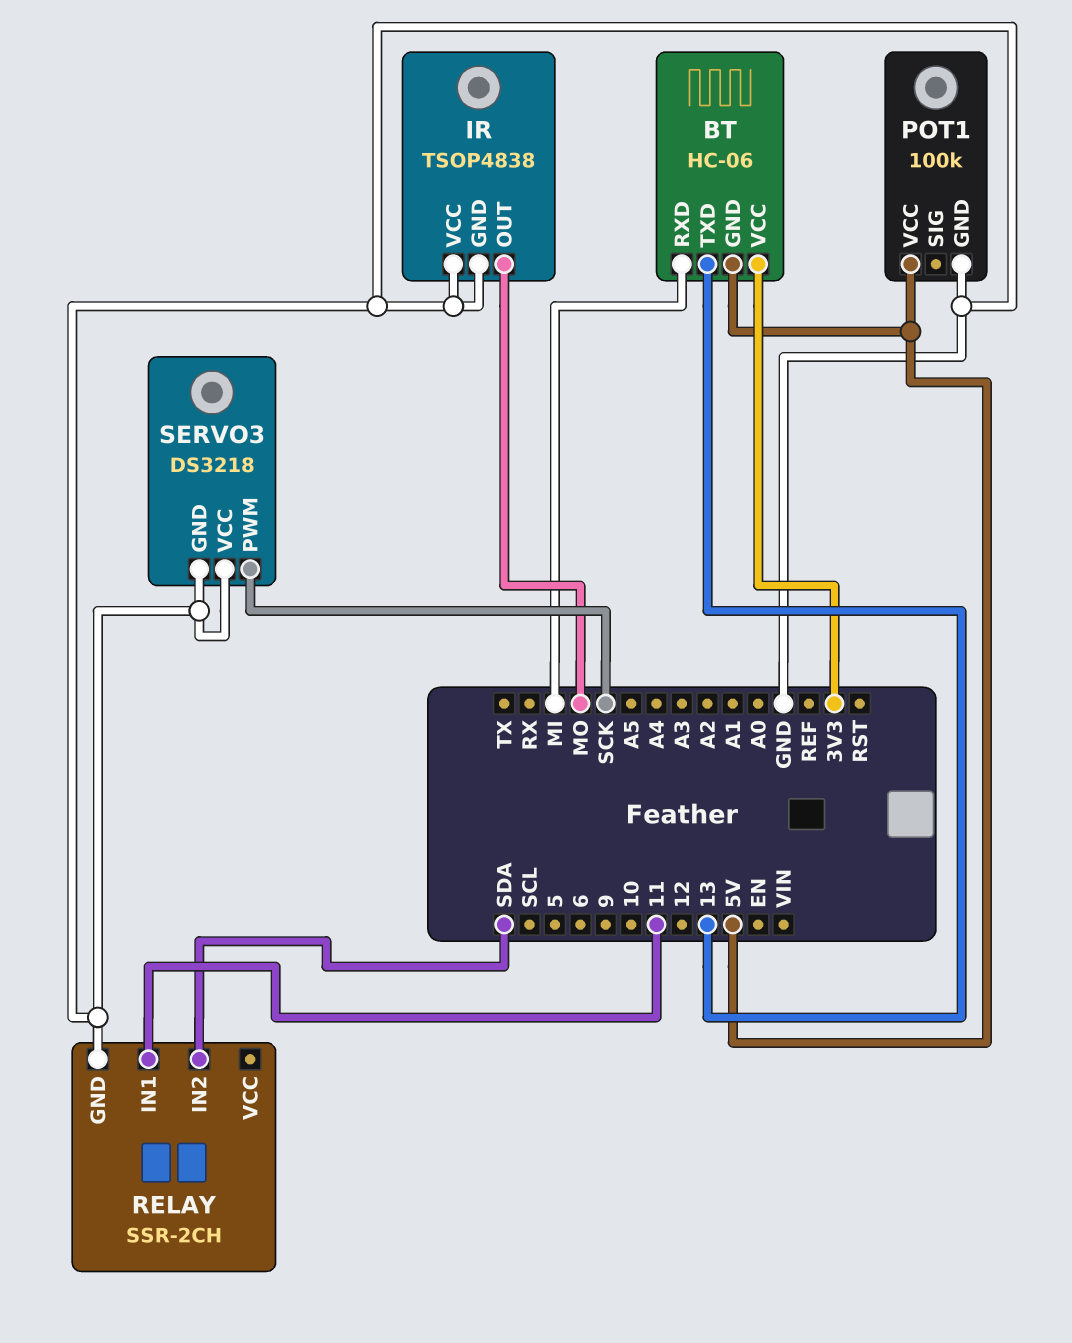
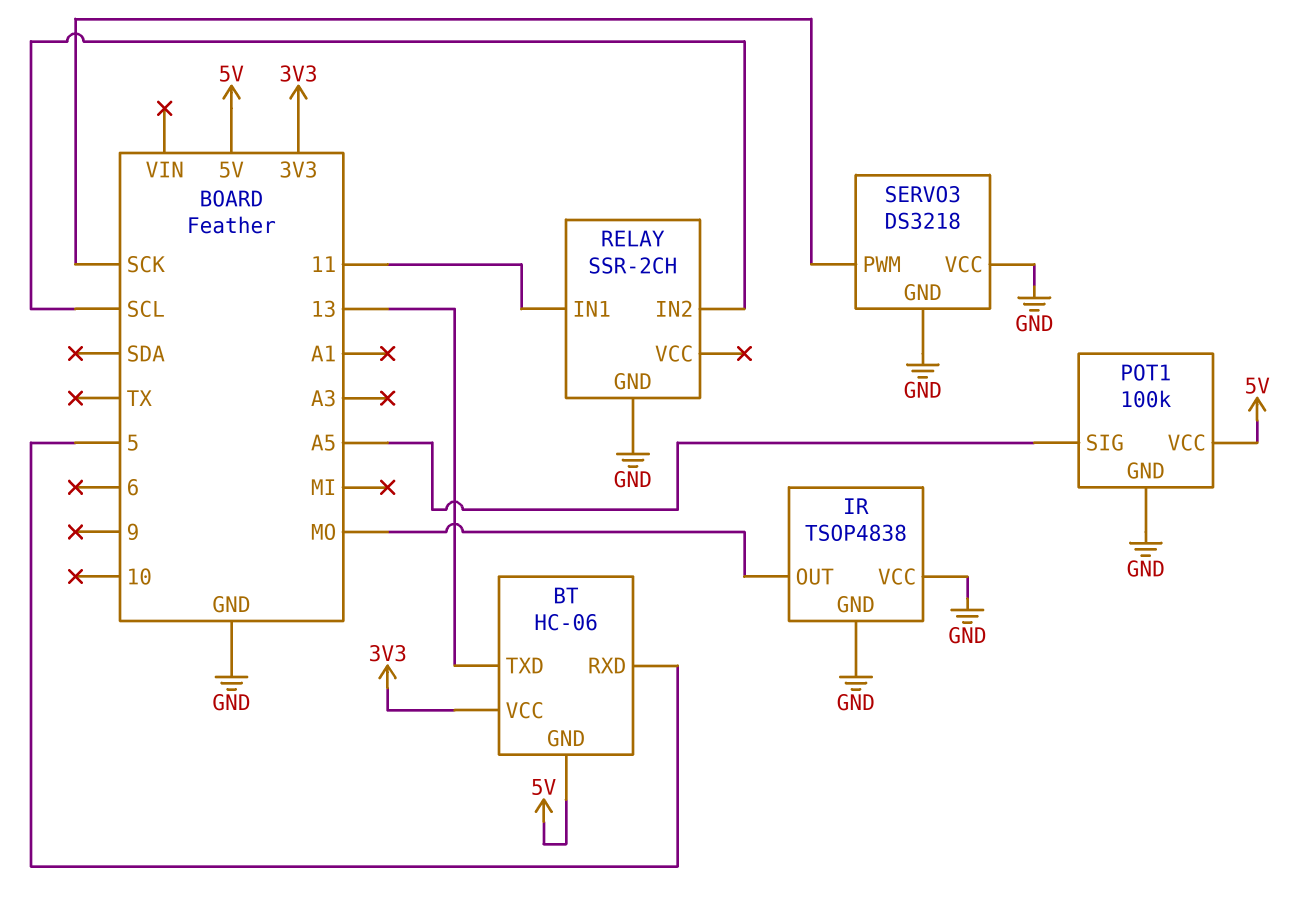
BT pin RXD: MI -> 5
POT1 pin SIG: none -> A5
RELAY pin IN2: SDA -> SCL

